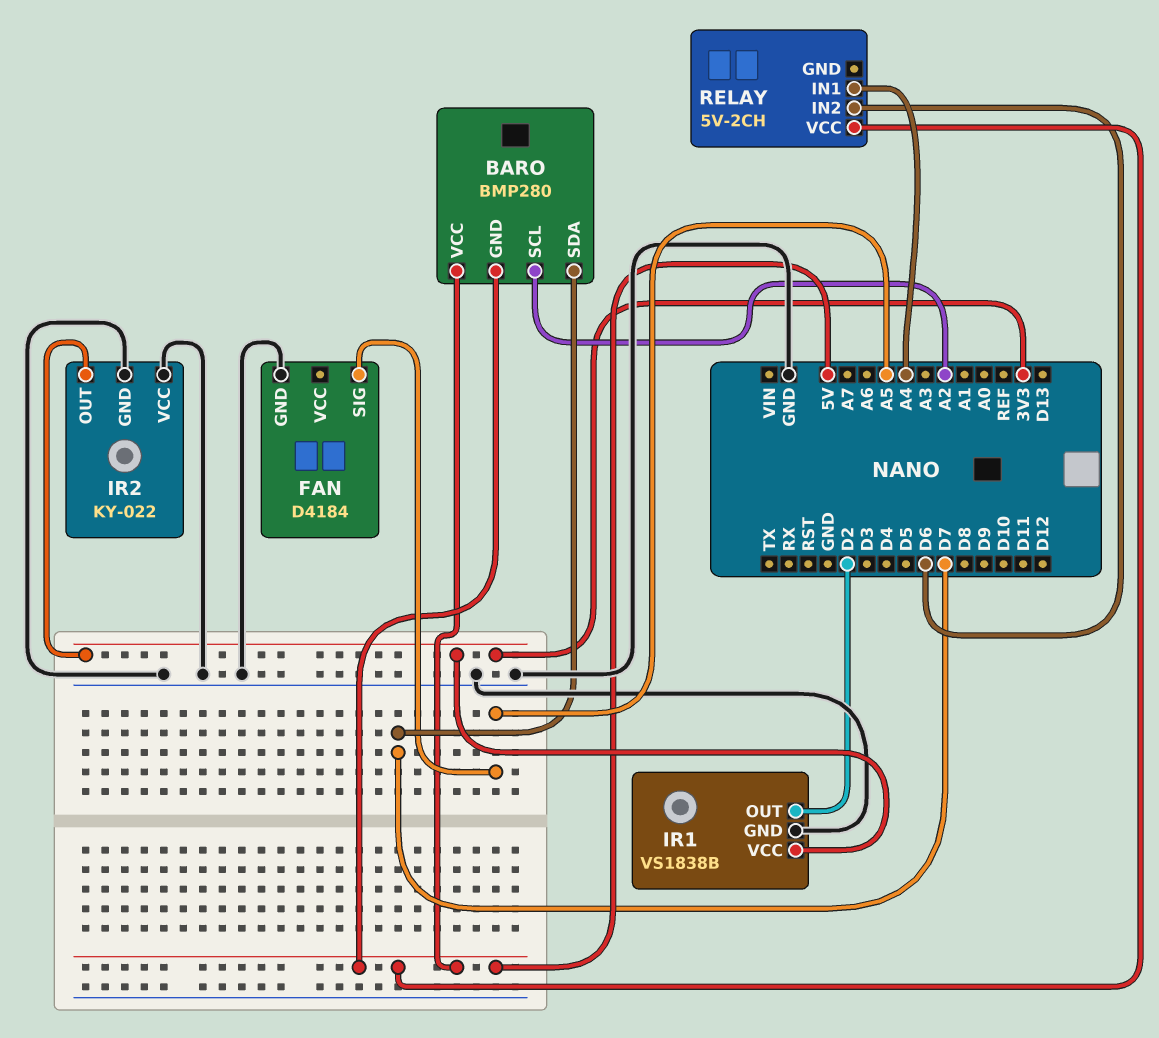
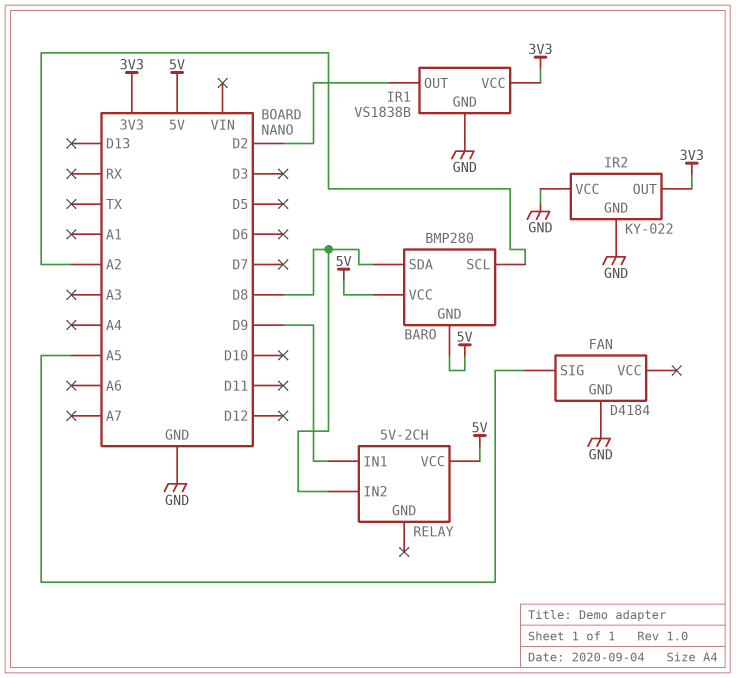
BARO pin SDA: D7 -> D8
RELAY pin IN1: A4 -> D9
RELAY pin IN2: D6 -> D8

